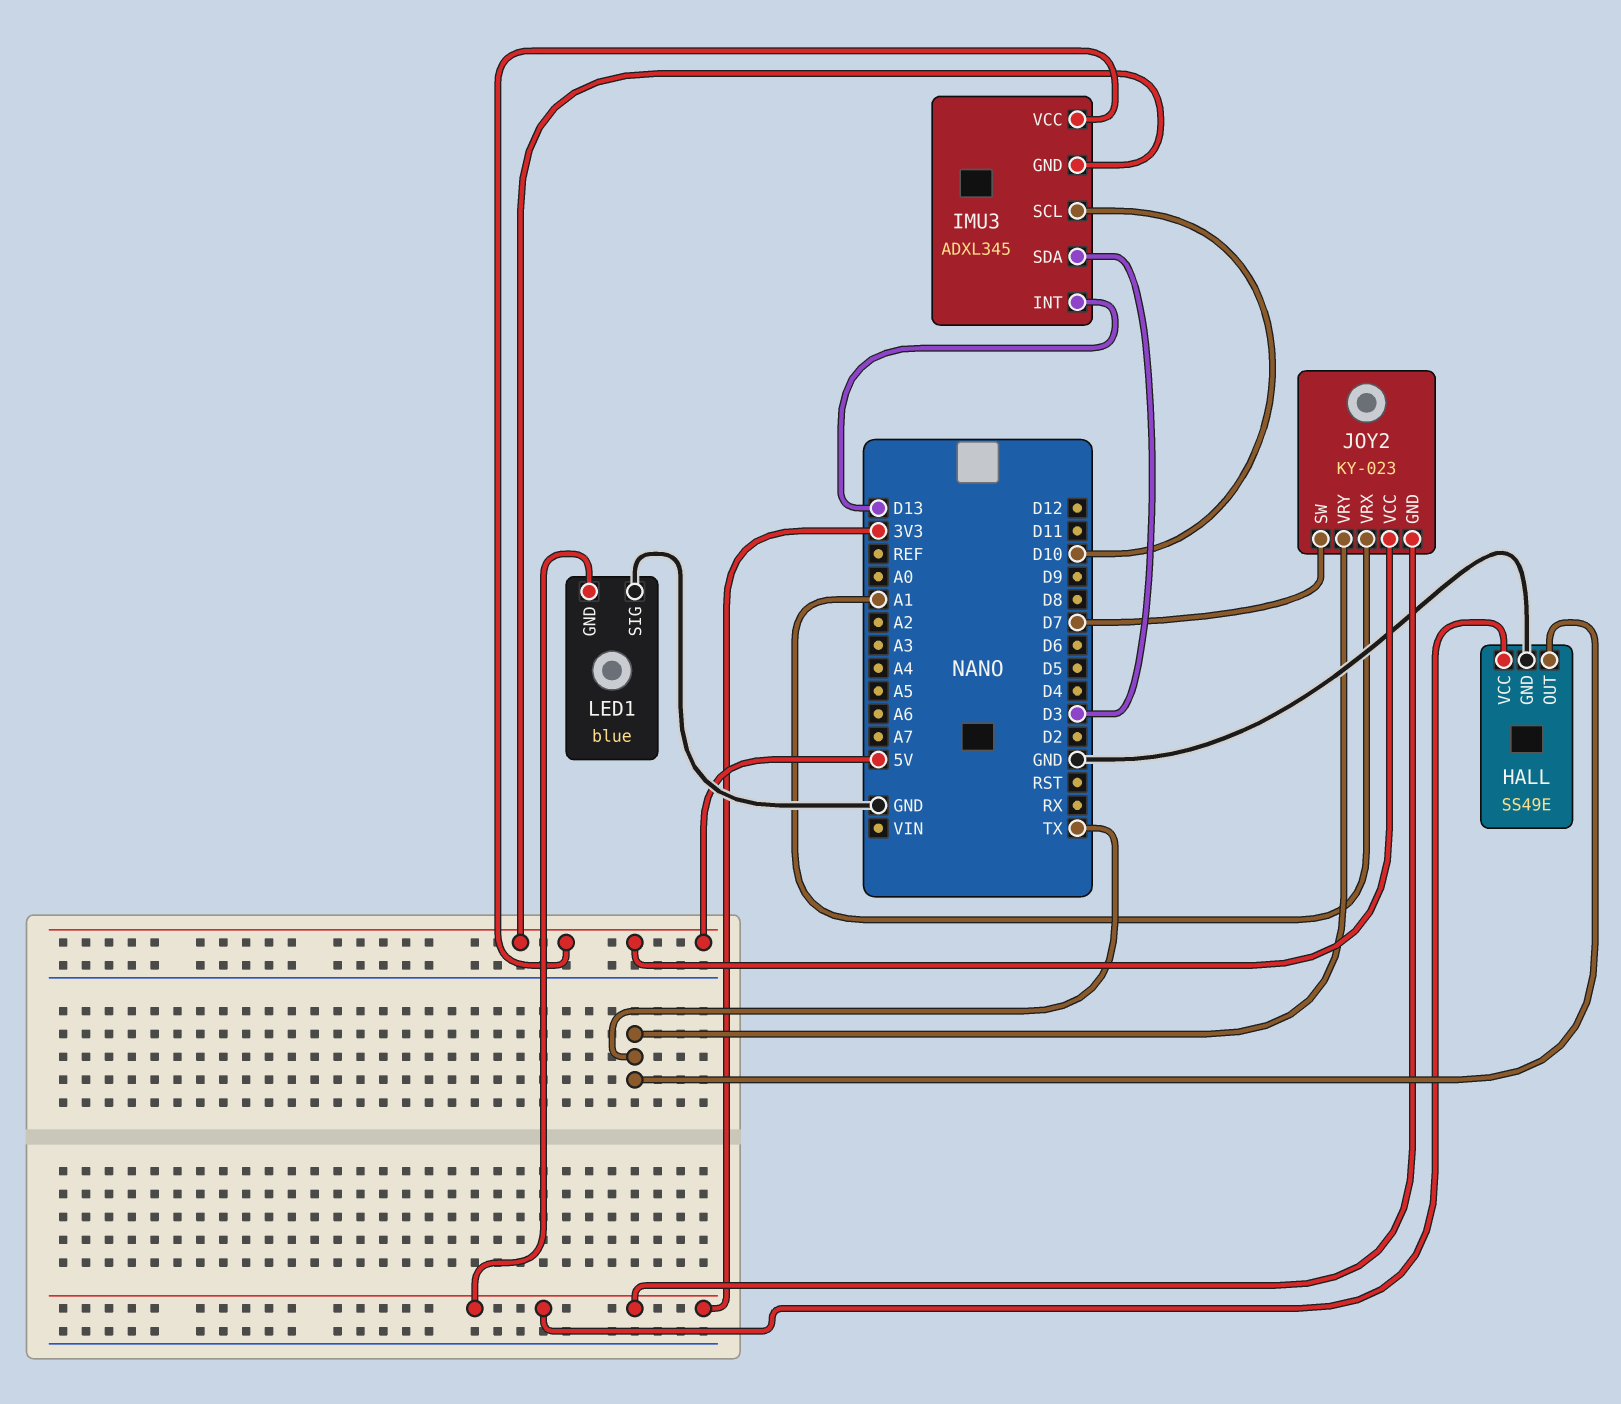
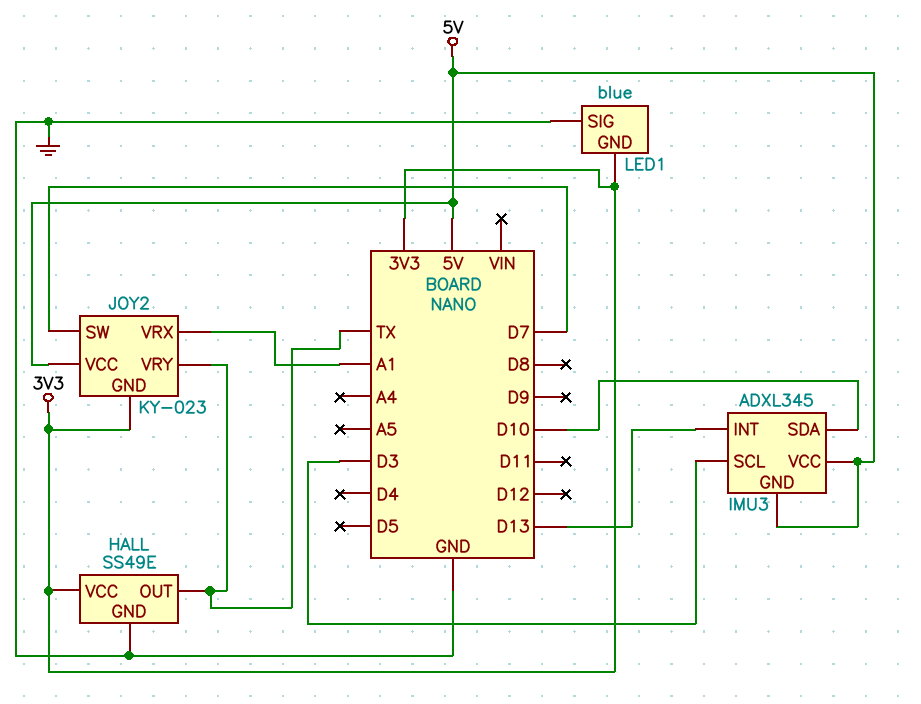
IMU3 pin SCL: D10 -> D3
IMU3 pin SDA: D3 -> D10

